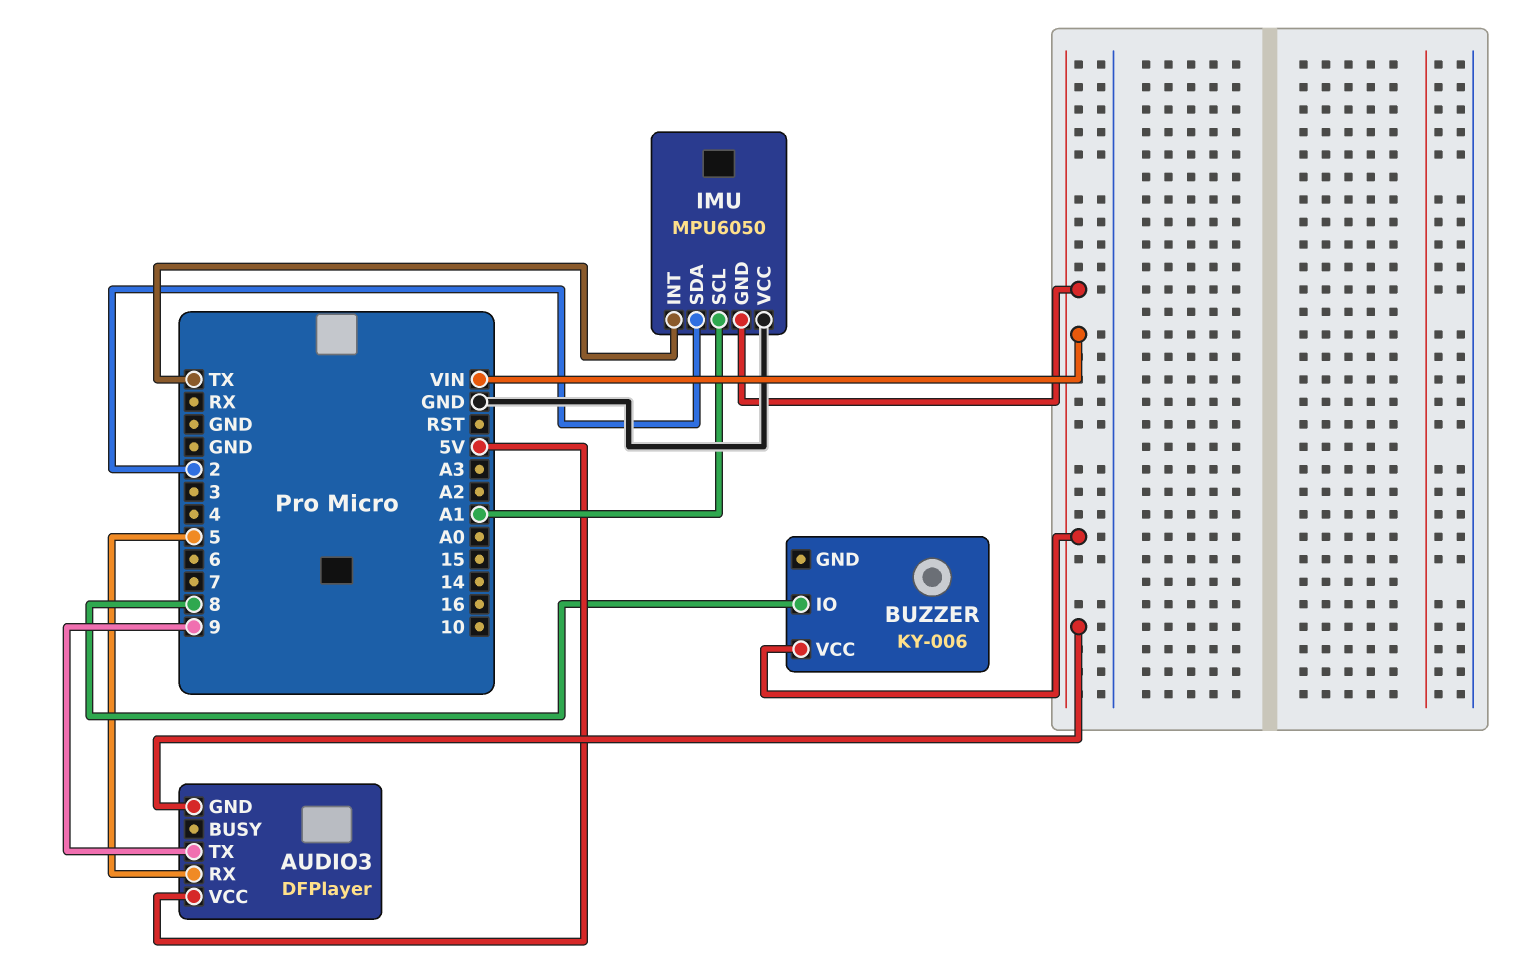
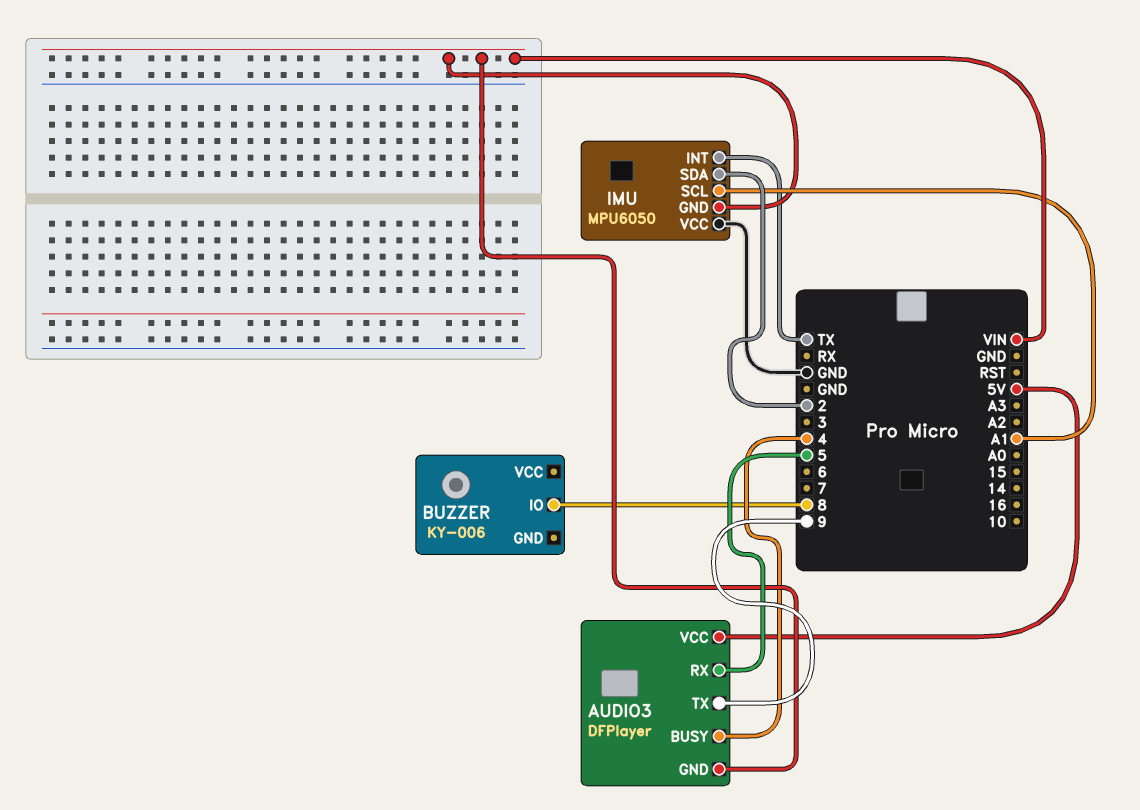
AUDIO3 pin BUSY: none -> 4
BUZZER pin VCC: VIN -> none

